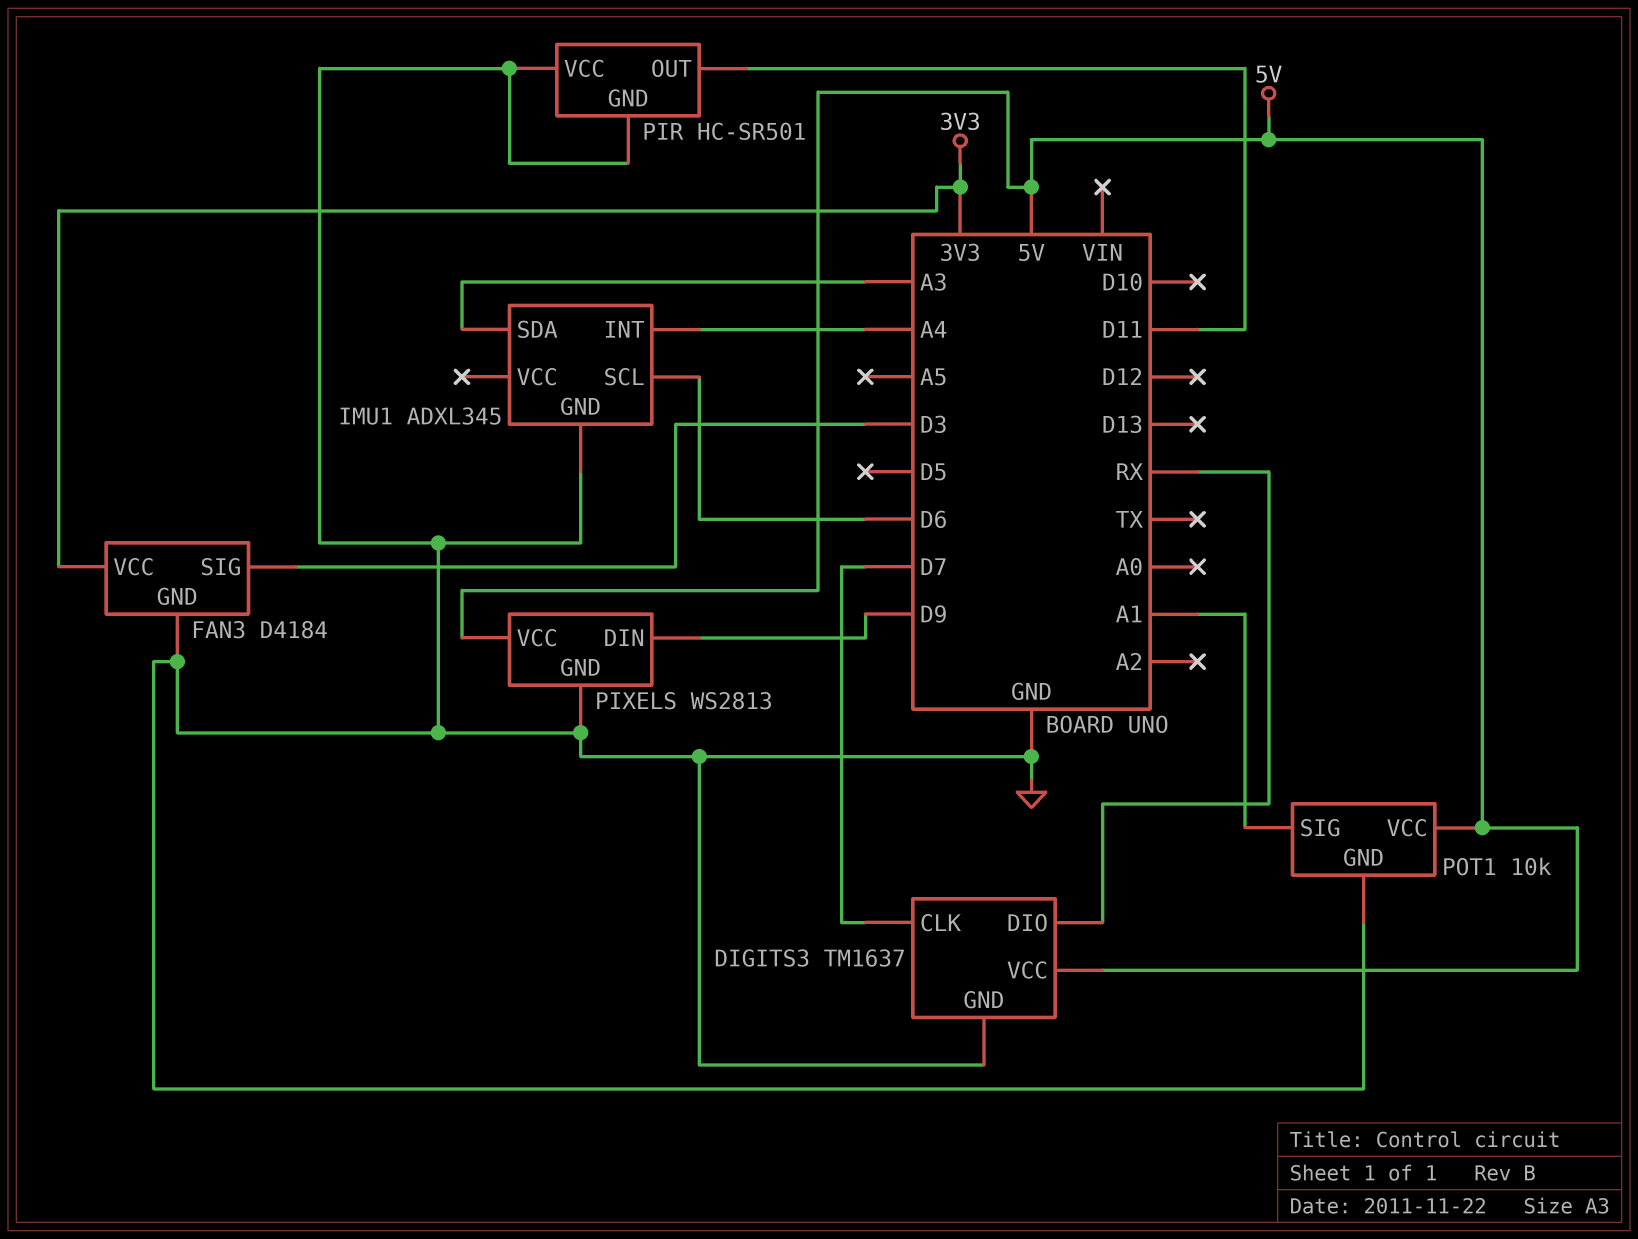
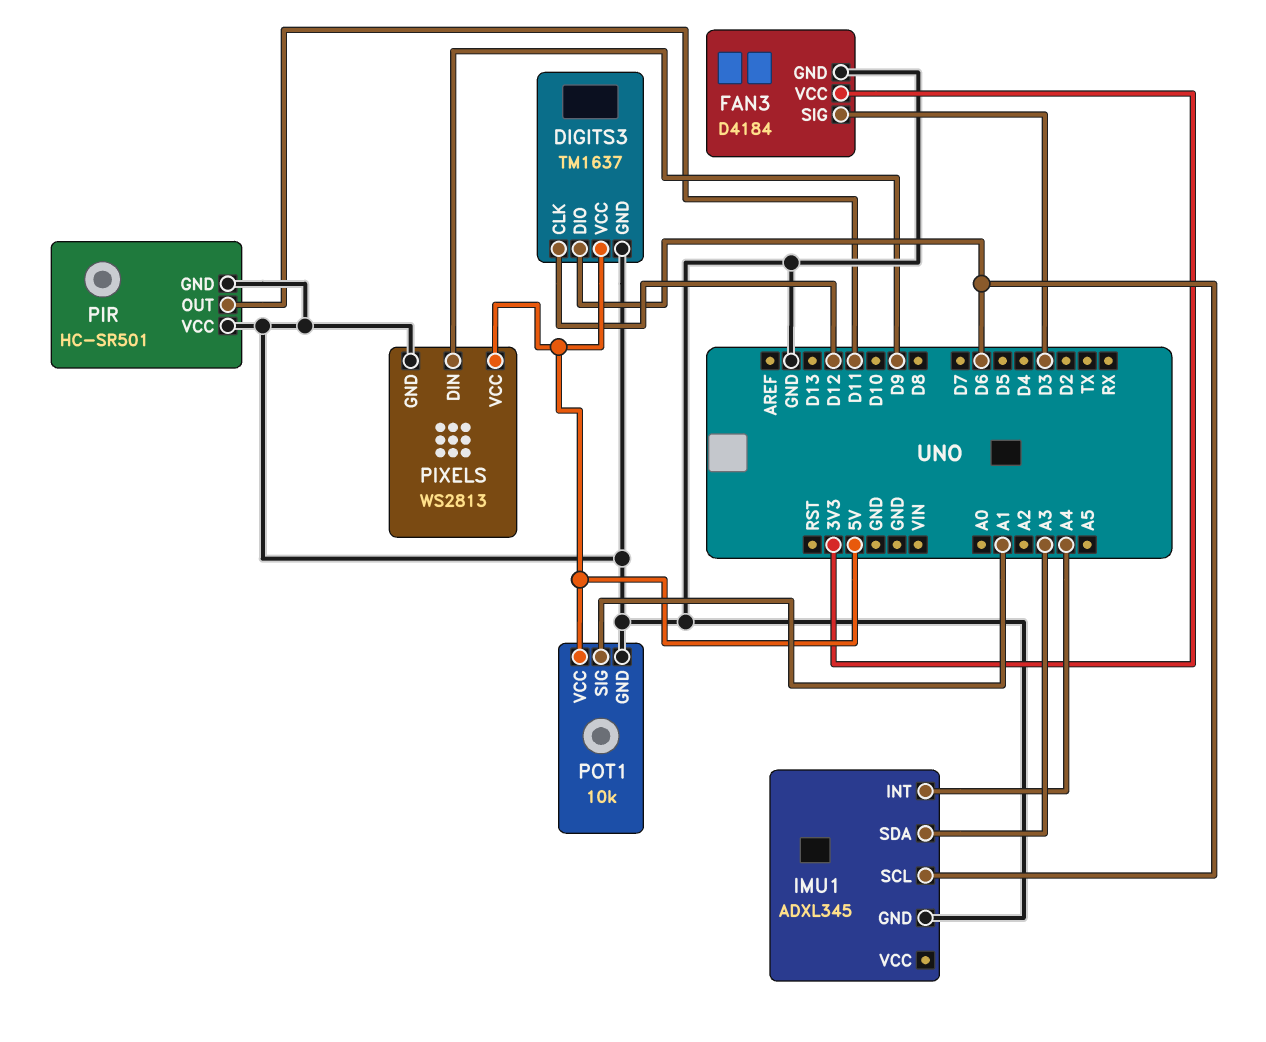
DIGITS3 pin CLK: D7 -> D12
DIGITS3 pin DIO: RX -> D6

